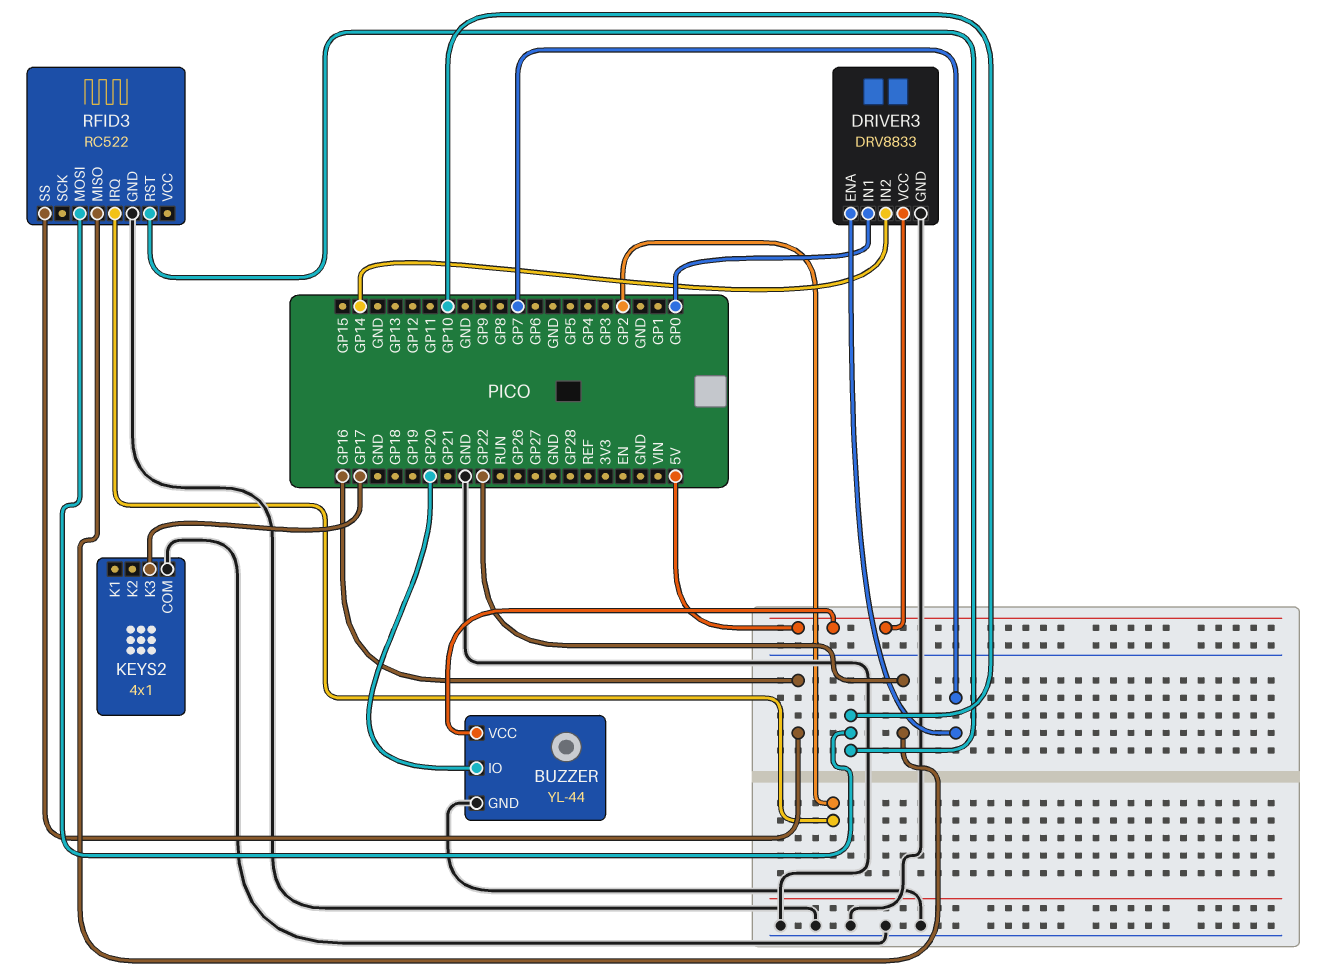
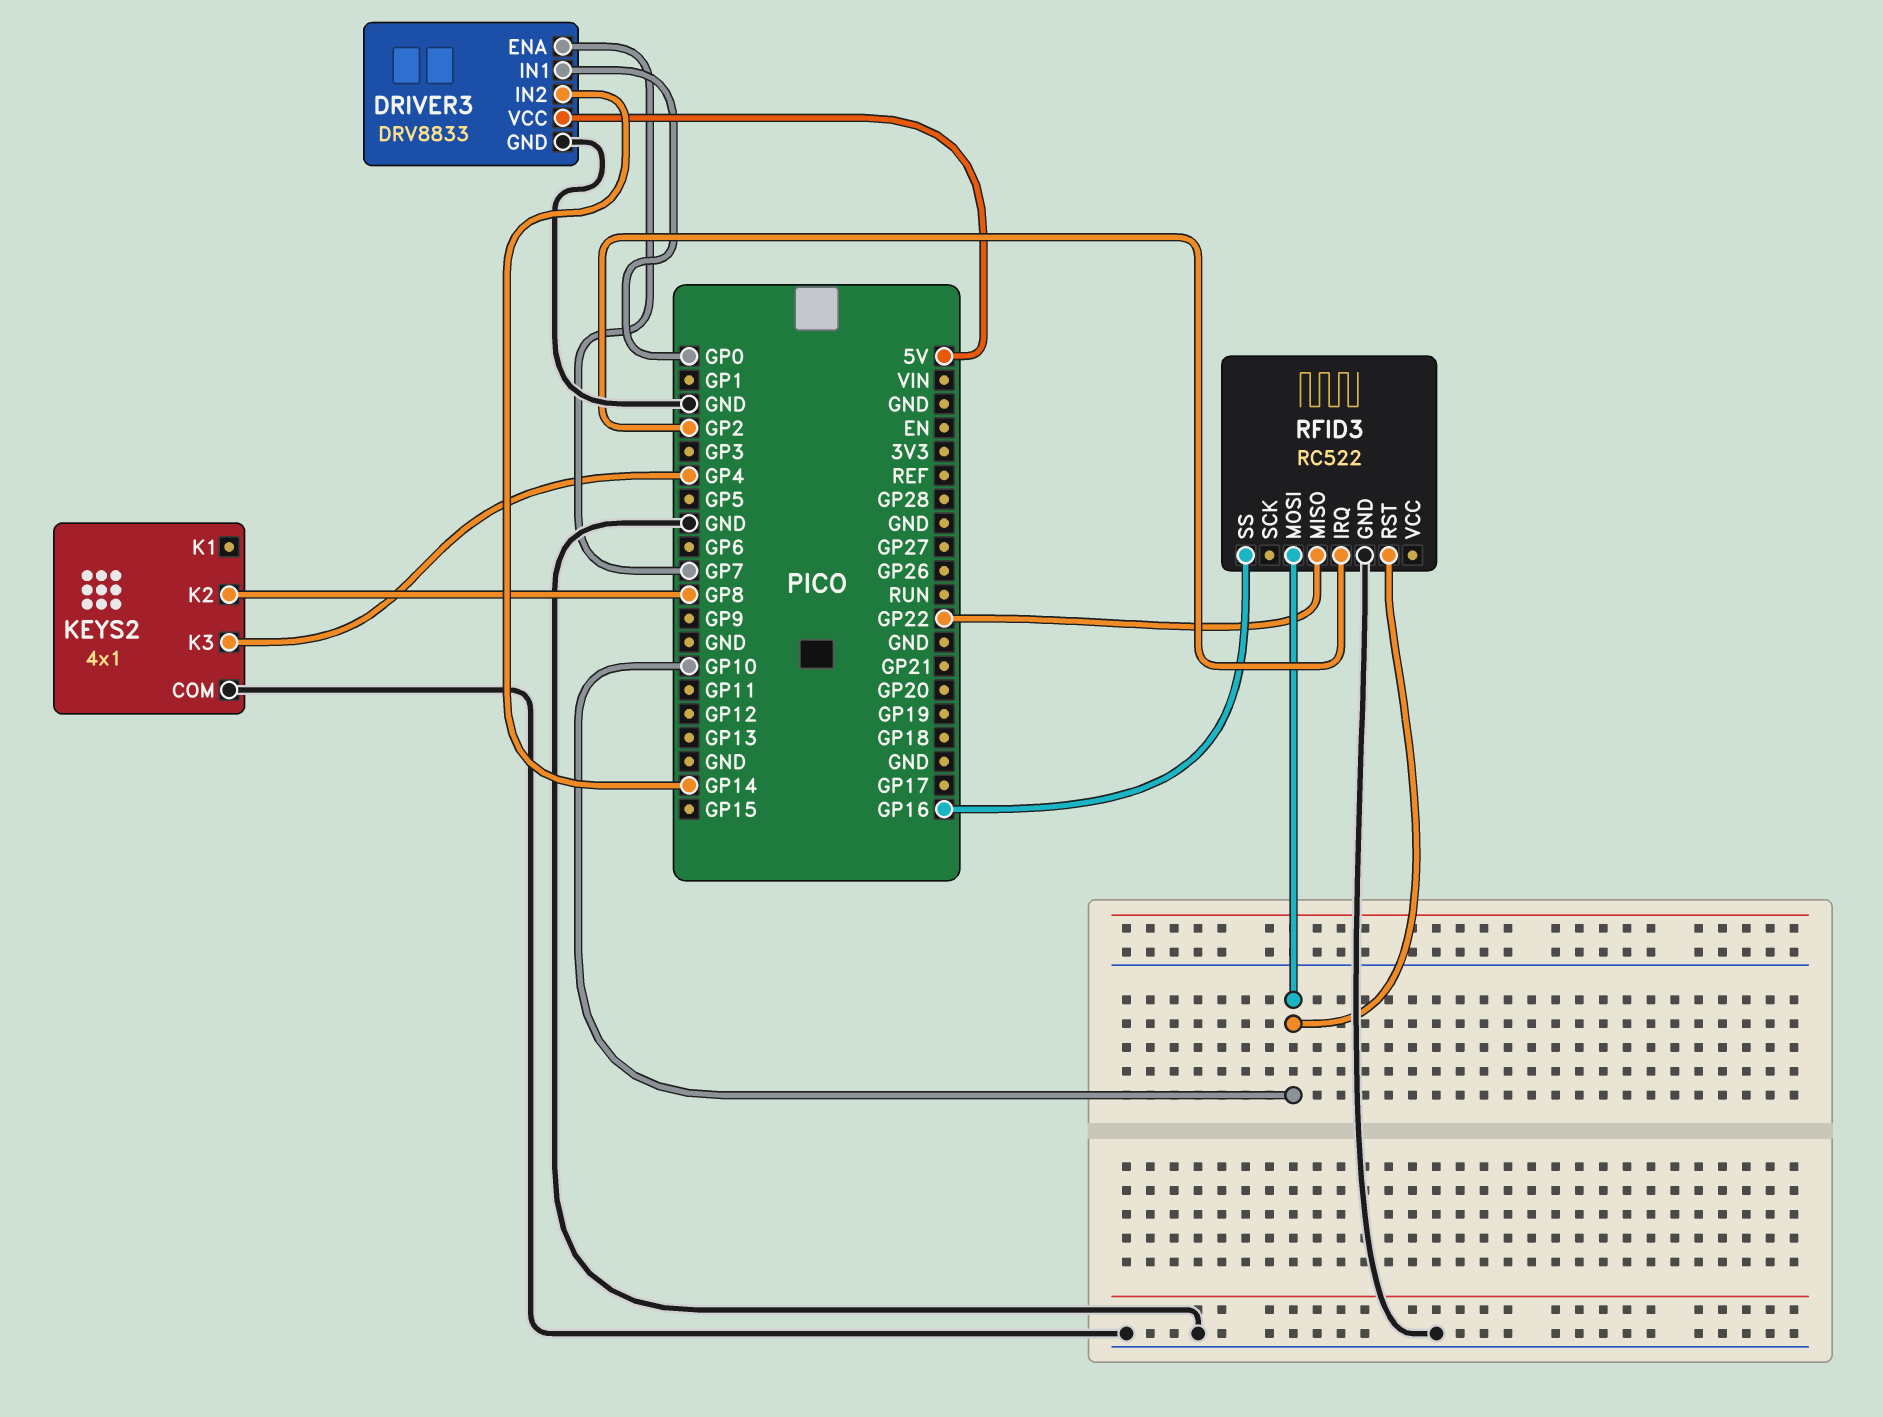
BUZZER: YL-44 -> none
BUZZER pin GND: GND -> none
BUZZER pin IO: GP20 -> none
BUZZER pin VCC: 5V -> none
KEYS2 pin K2: none -> GP8
KEYS2 pin K3: GP17 -> GP4

